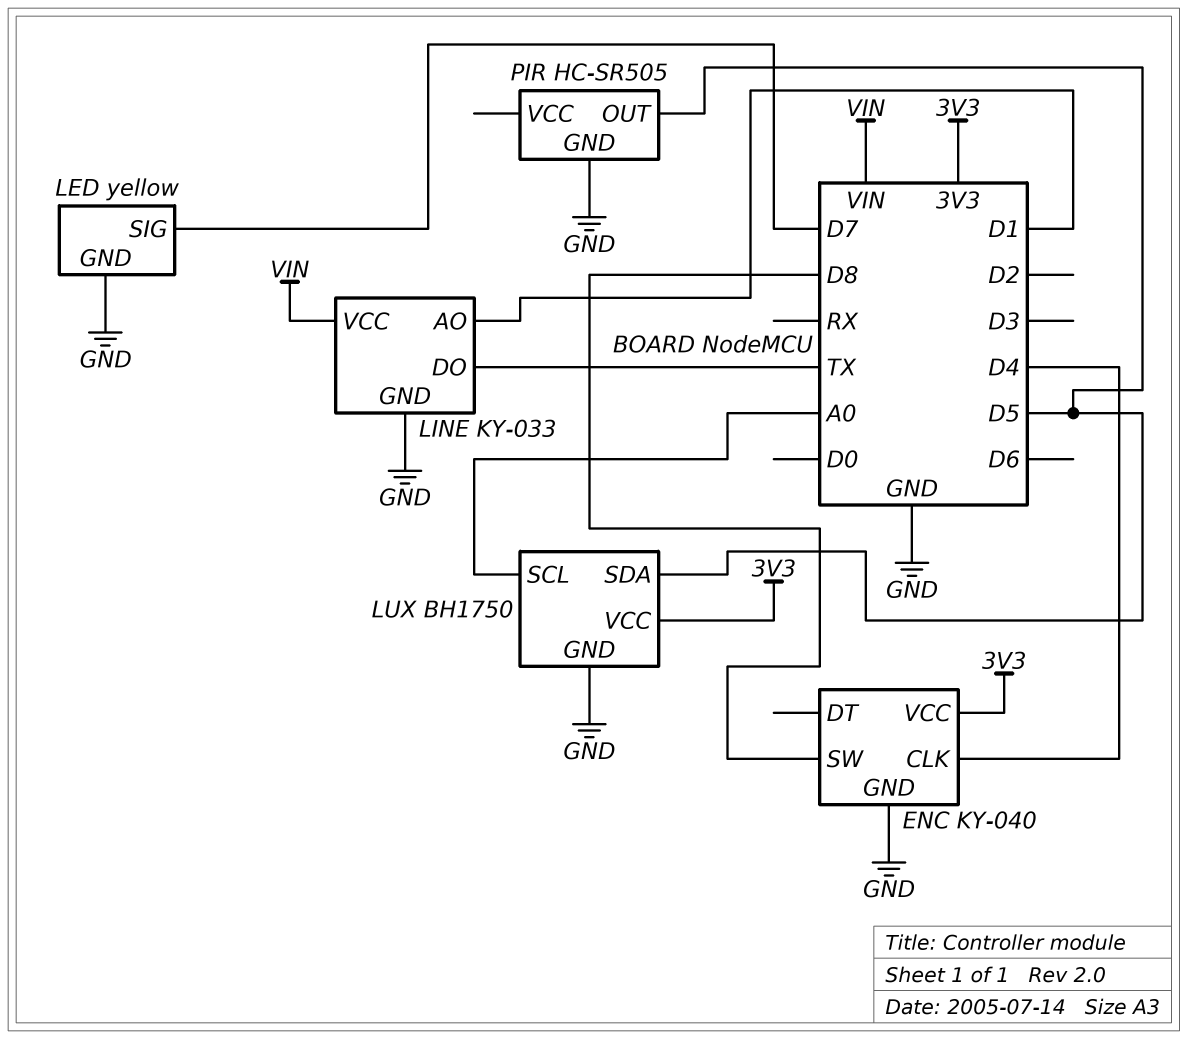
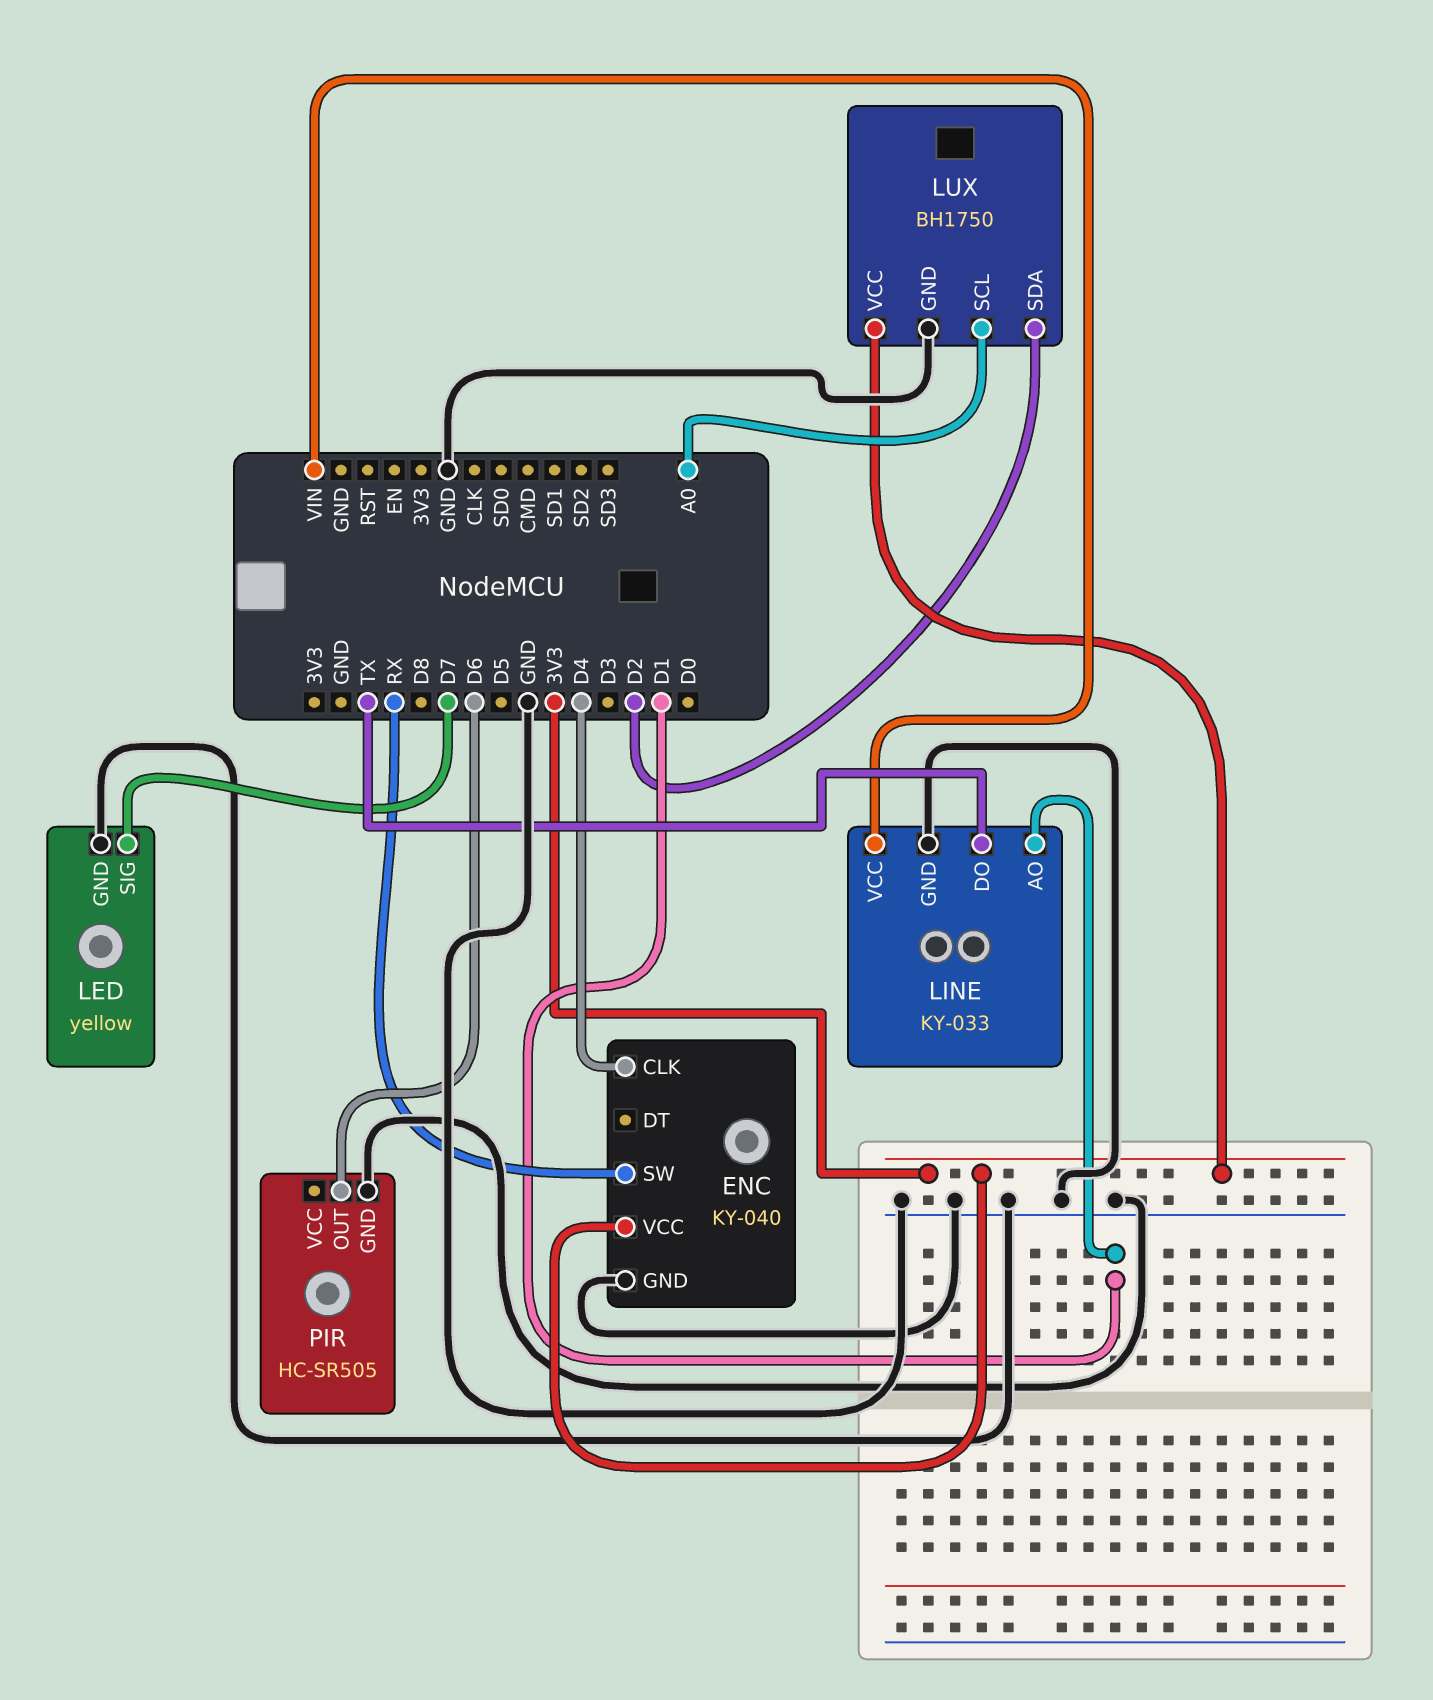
ENC pin SW: D8 -> RX
LUX pin SDA: D5 -> D2
PIR pin OUT: D5 -> D6

